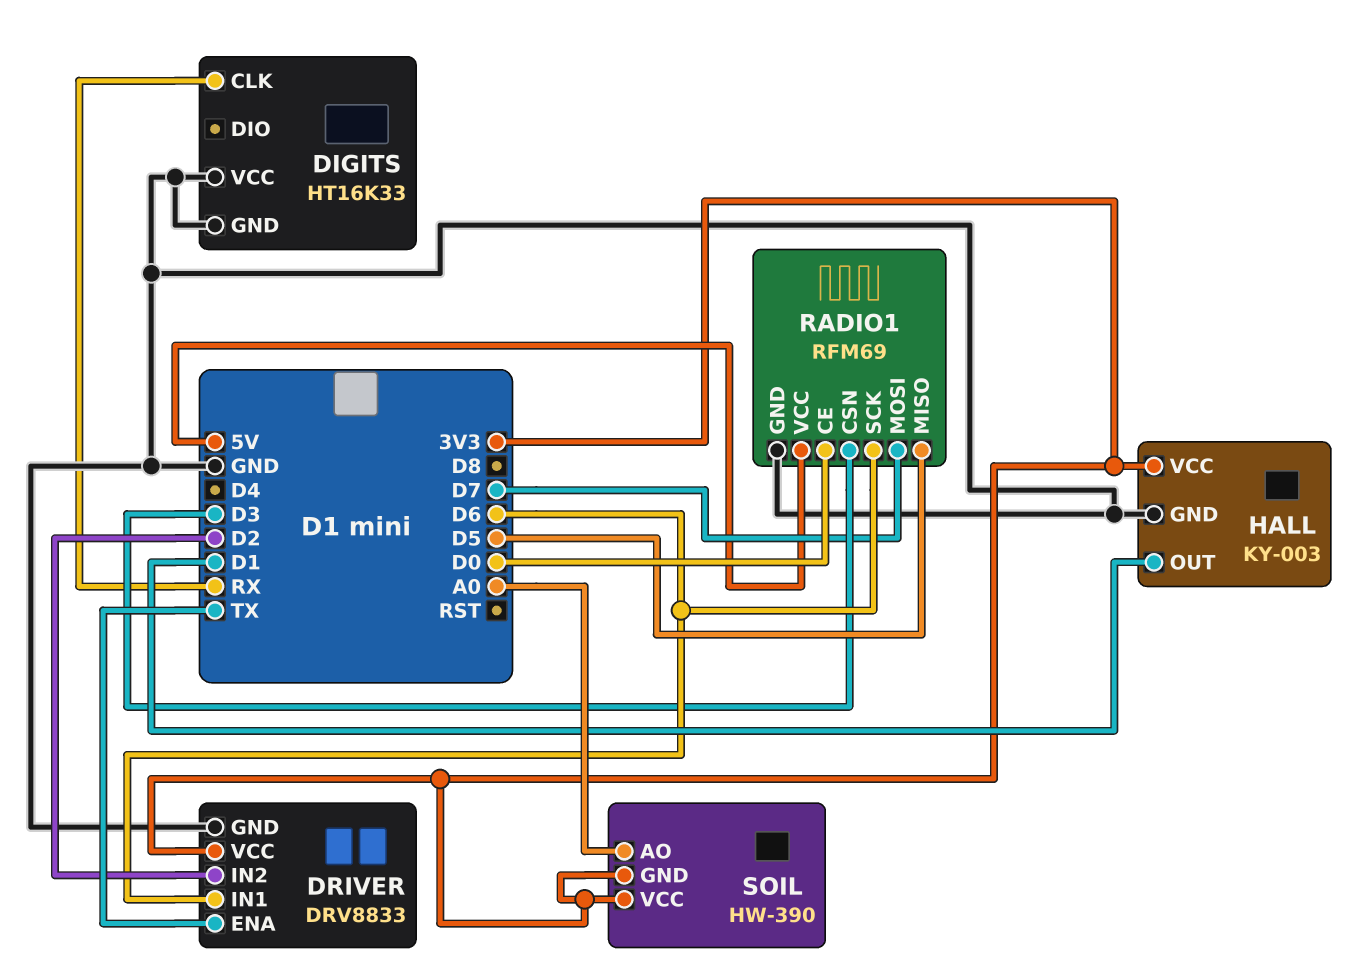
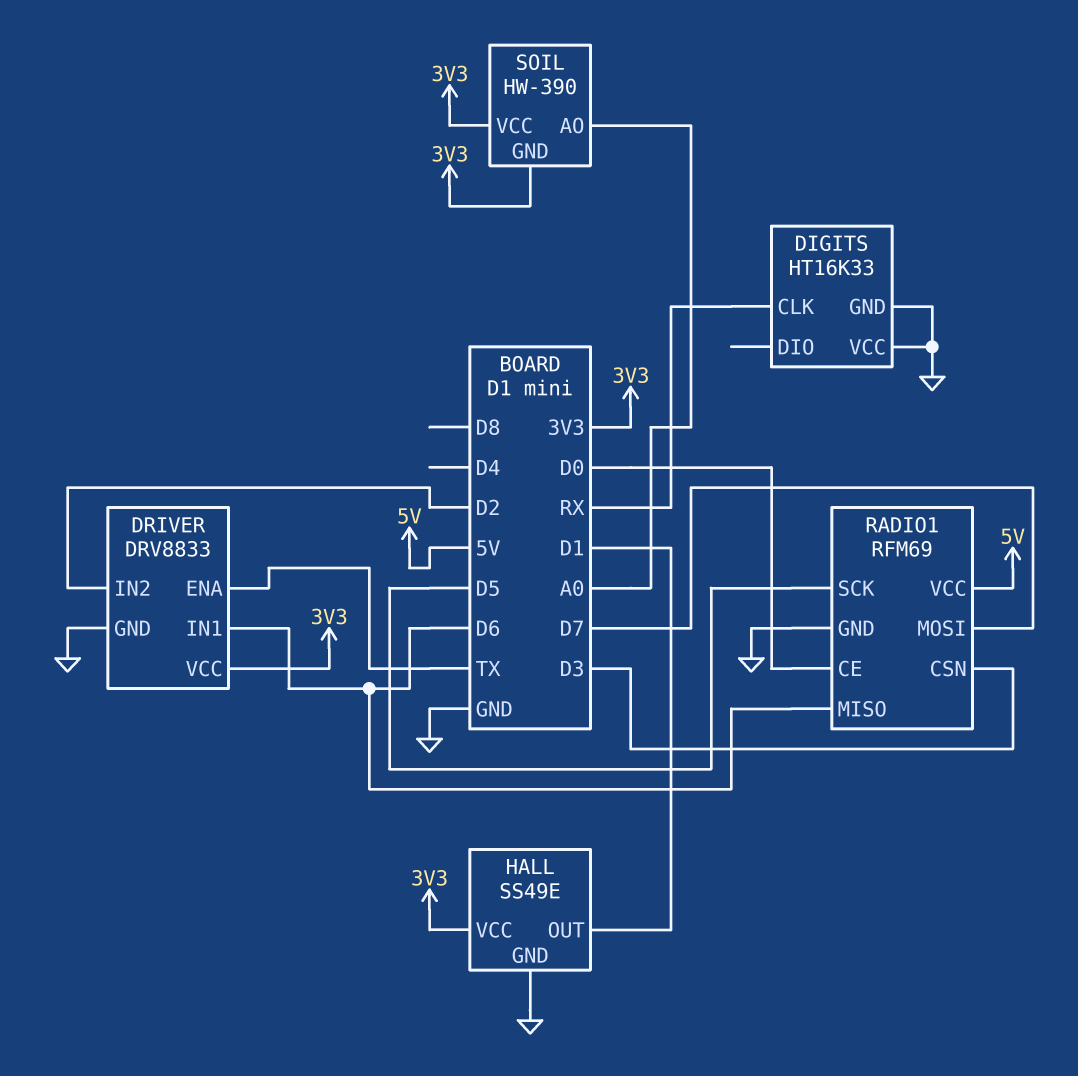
HALL: KY-003 -> SS49E
RADIO1 pin MISO: D5 -> D6
RADIO1 pin SCK: D6 -> D5

